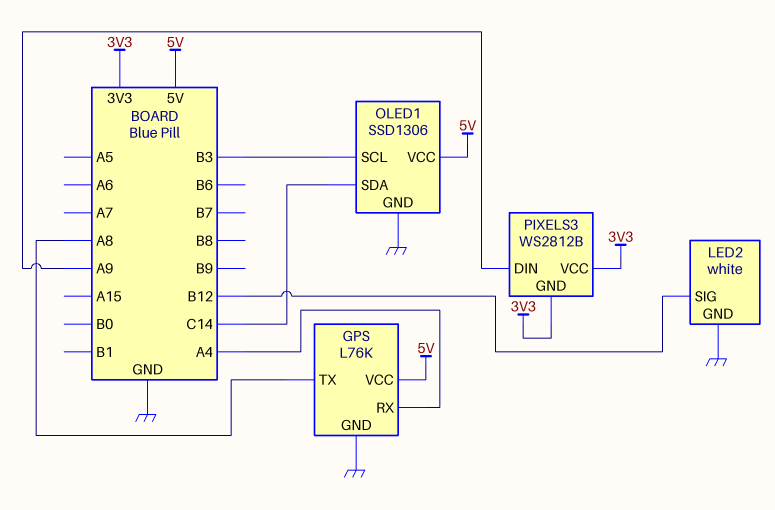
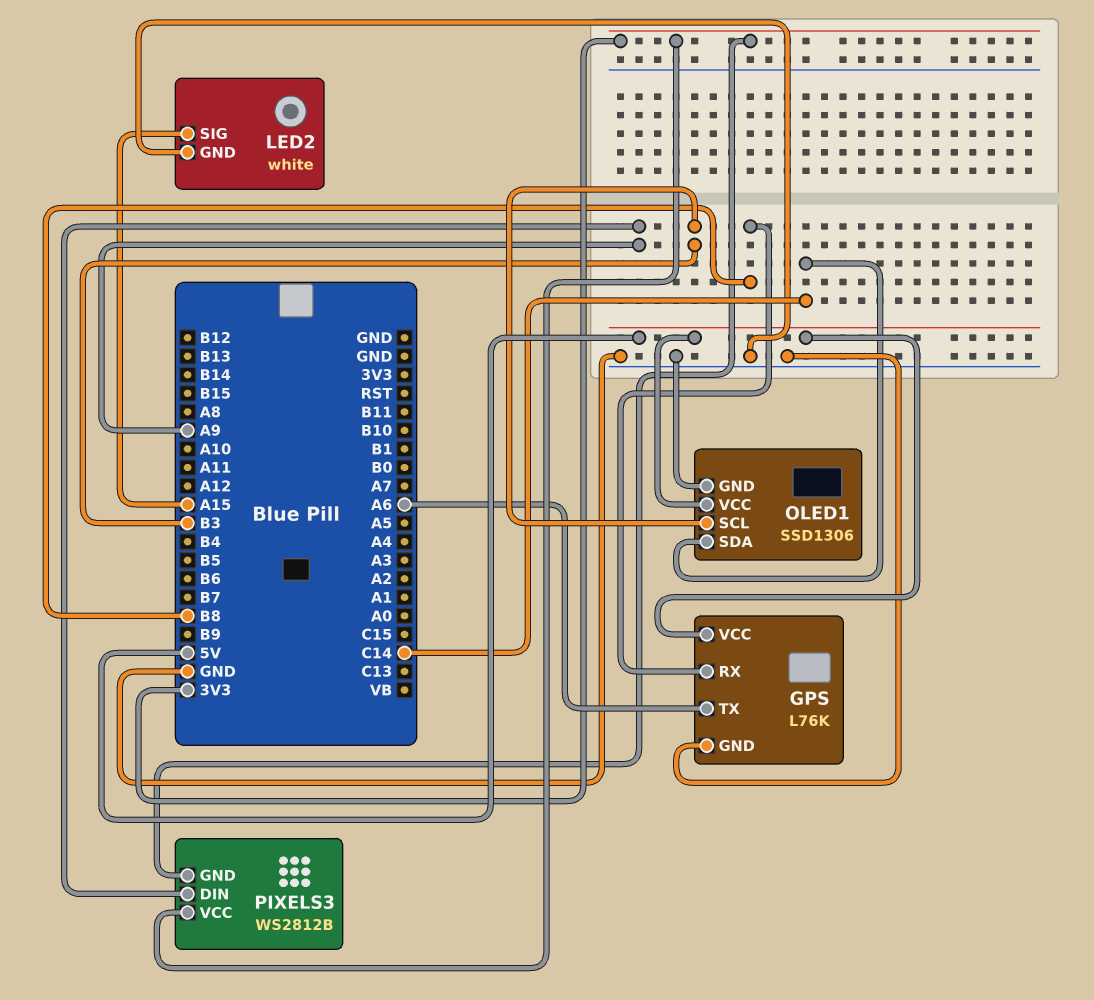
GPS pin RX: A4 -> B8
GPS pin TX: A8 -> A6
LED2 pin SIG: B12 -> A15

